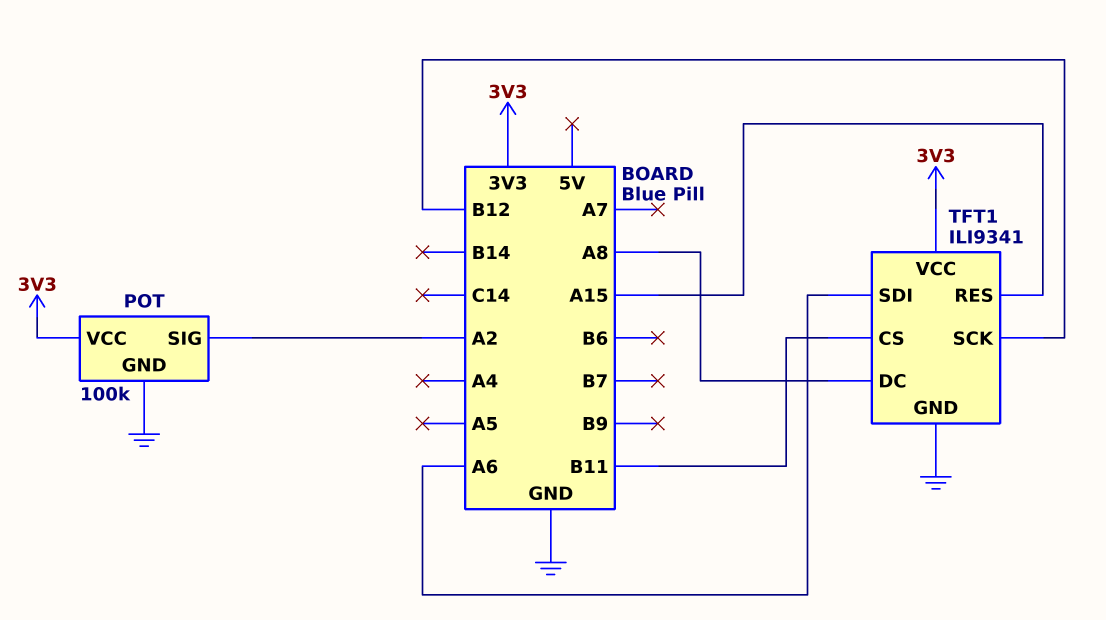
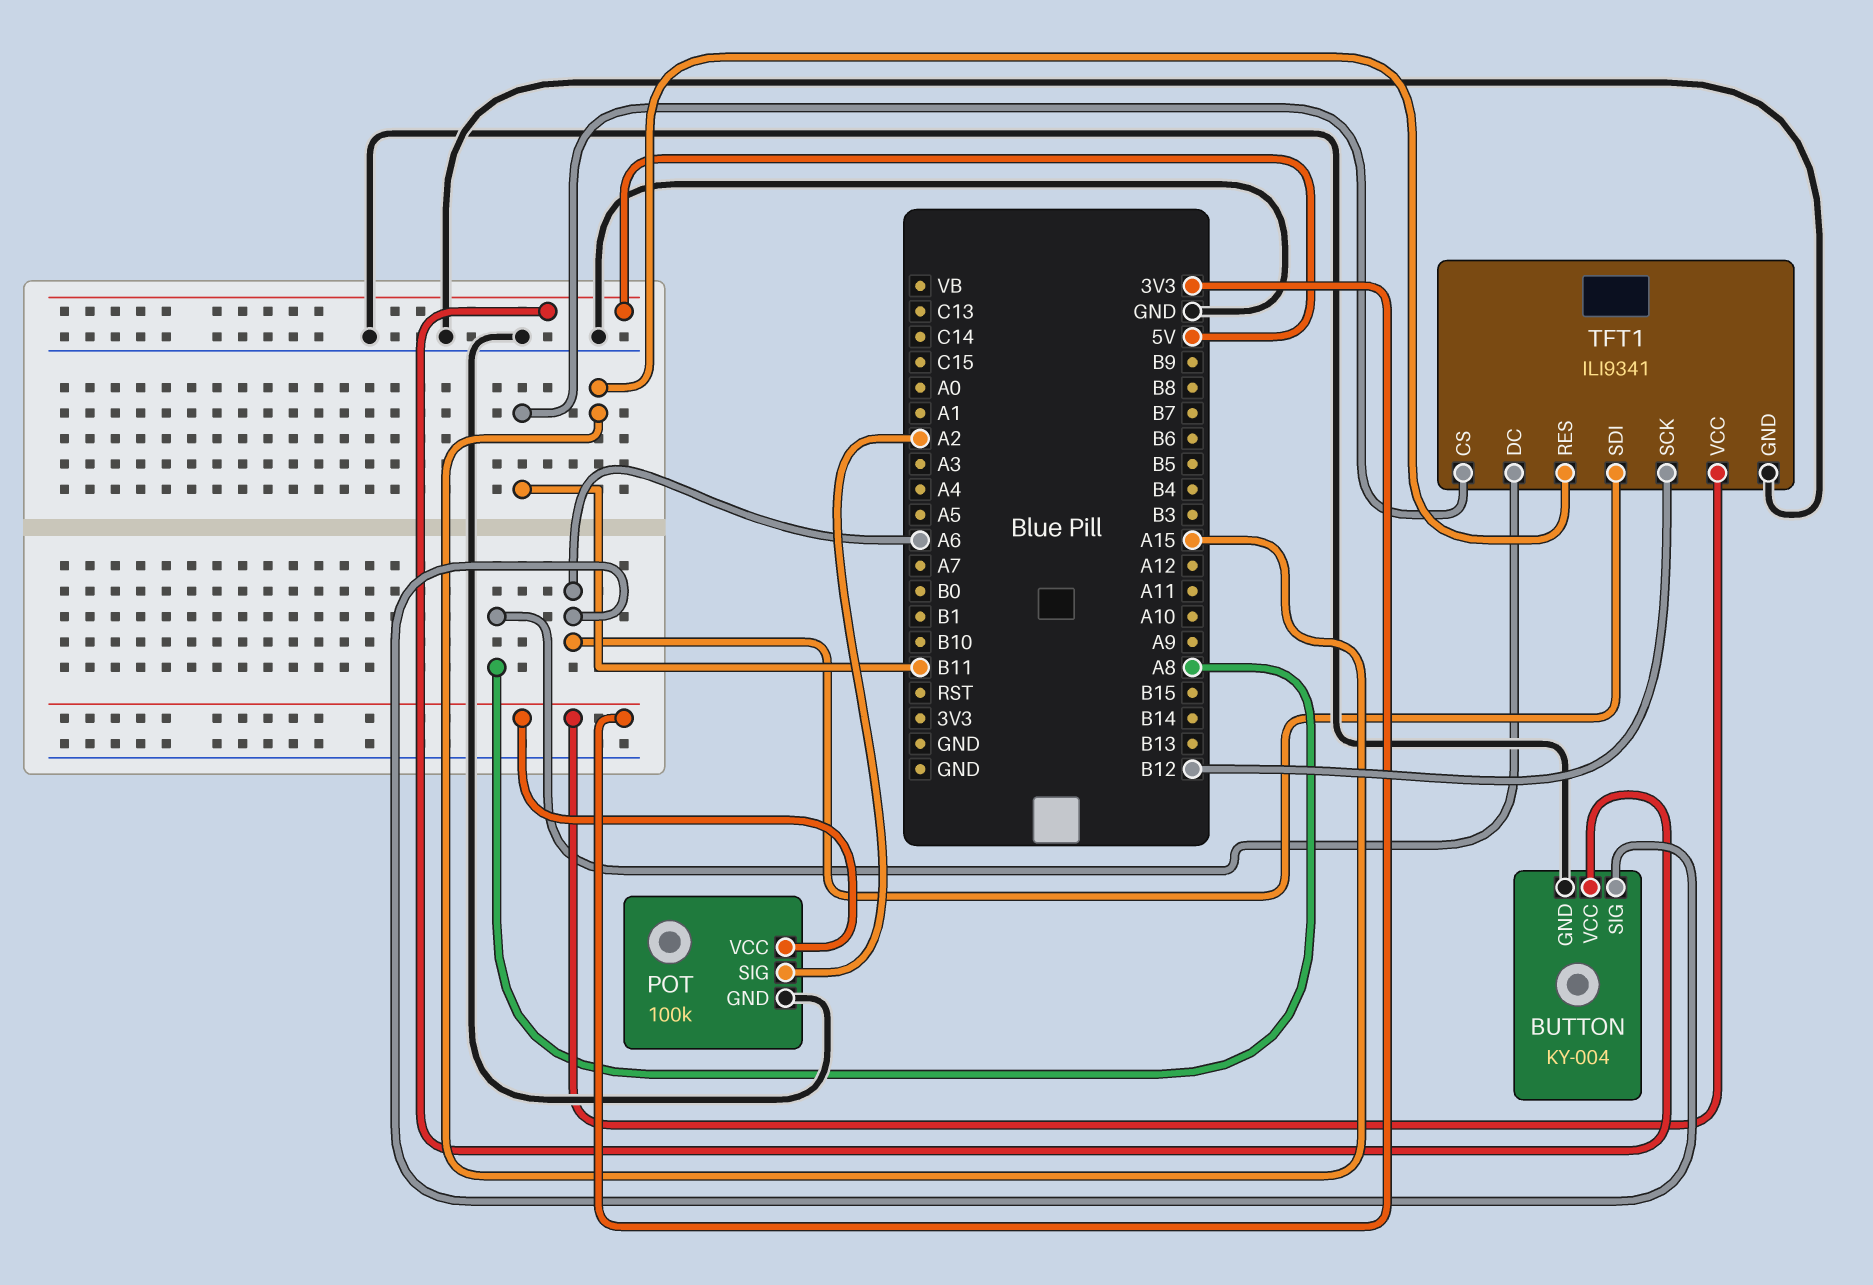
BUTTON: none -> KY-004
BUTTON pin GND: none -> GND
BUTTON pin SIG: none -> A6
BUTTON pin VCC: none -> 5V

